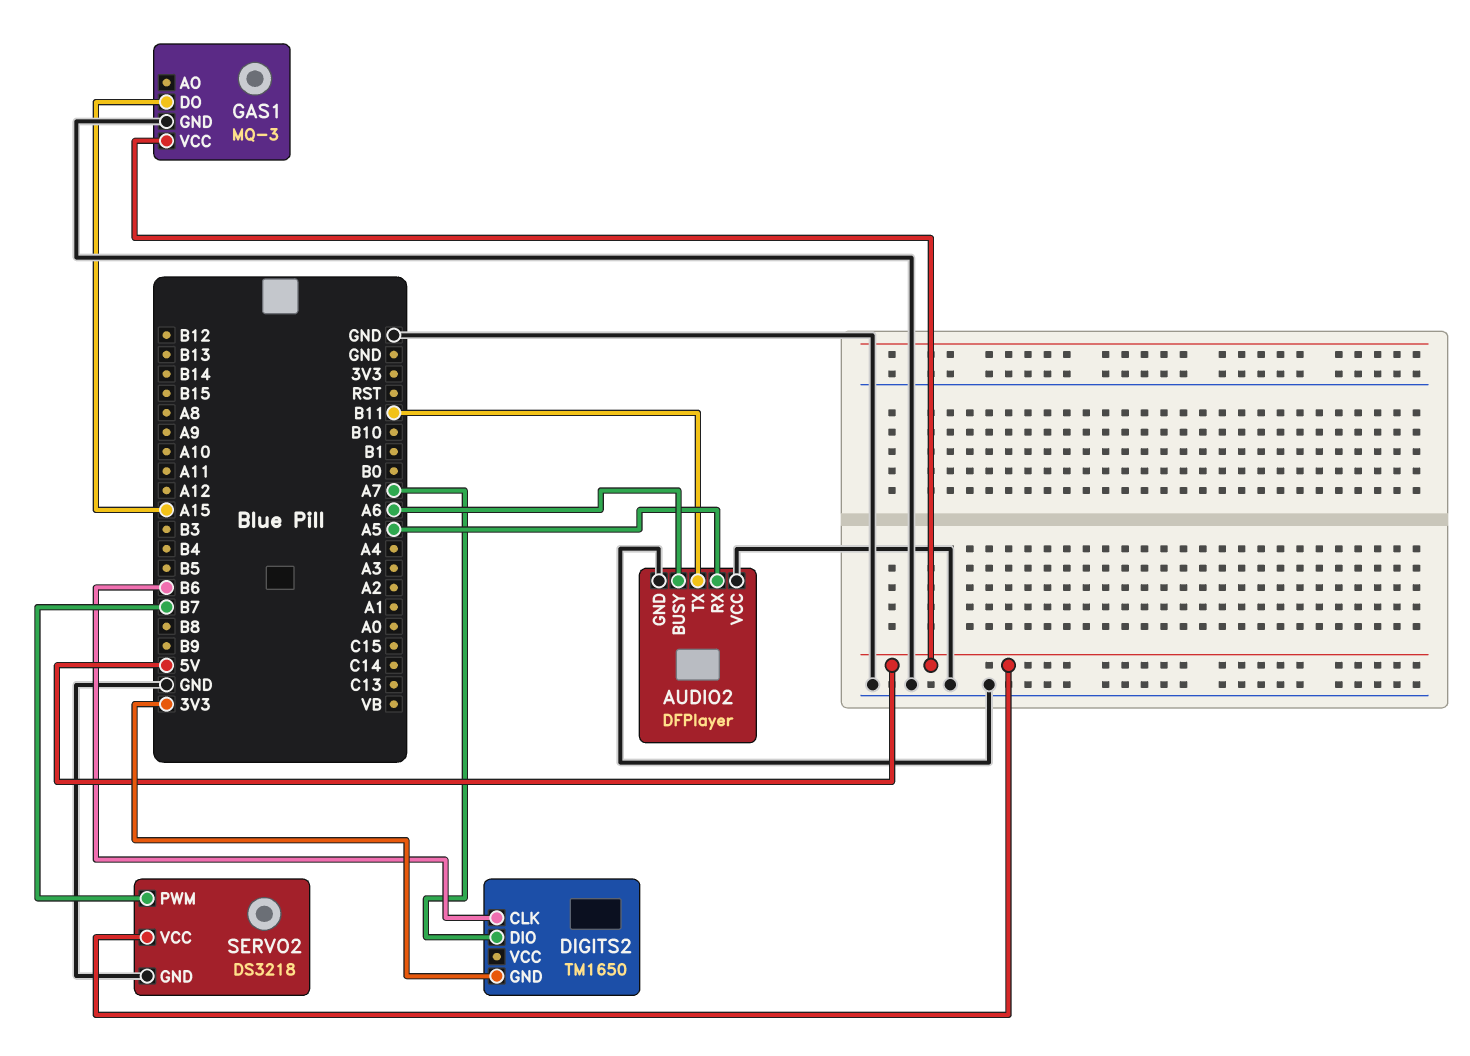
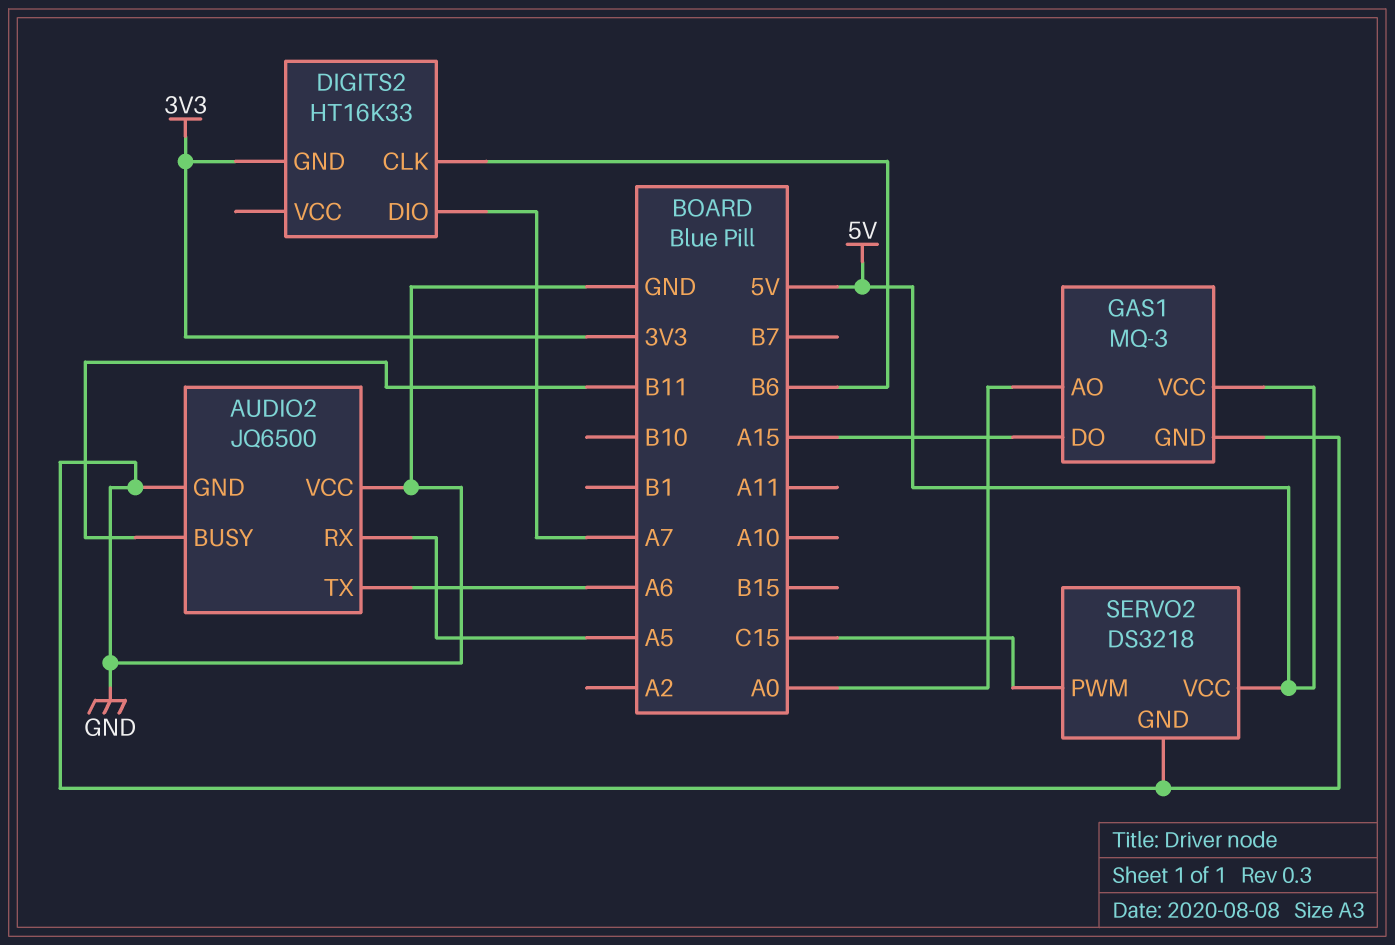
AUDIO2: DFPlayer -> JQ6500
AUDIO2 pin BUSY: A6 -> B11
AUDIO2 pin TX: B11 -> A6
DIGITS2: TM1650 -> HT16K33
GAS1 pin AO: none -> A0
SERVO2 pin PWM: B7 -> C15

